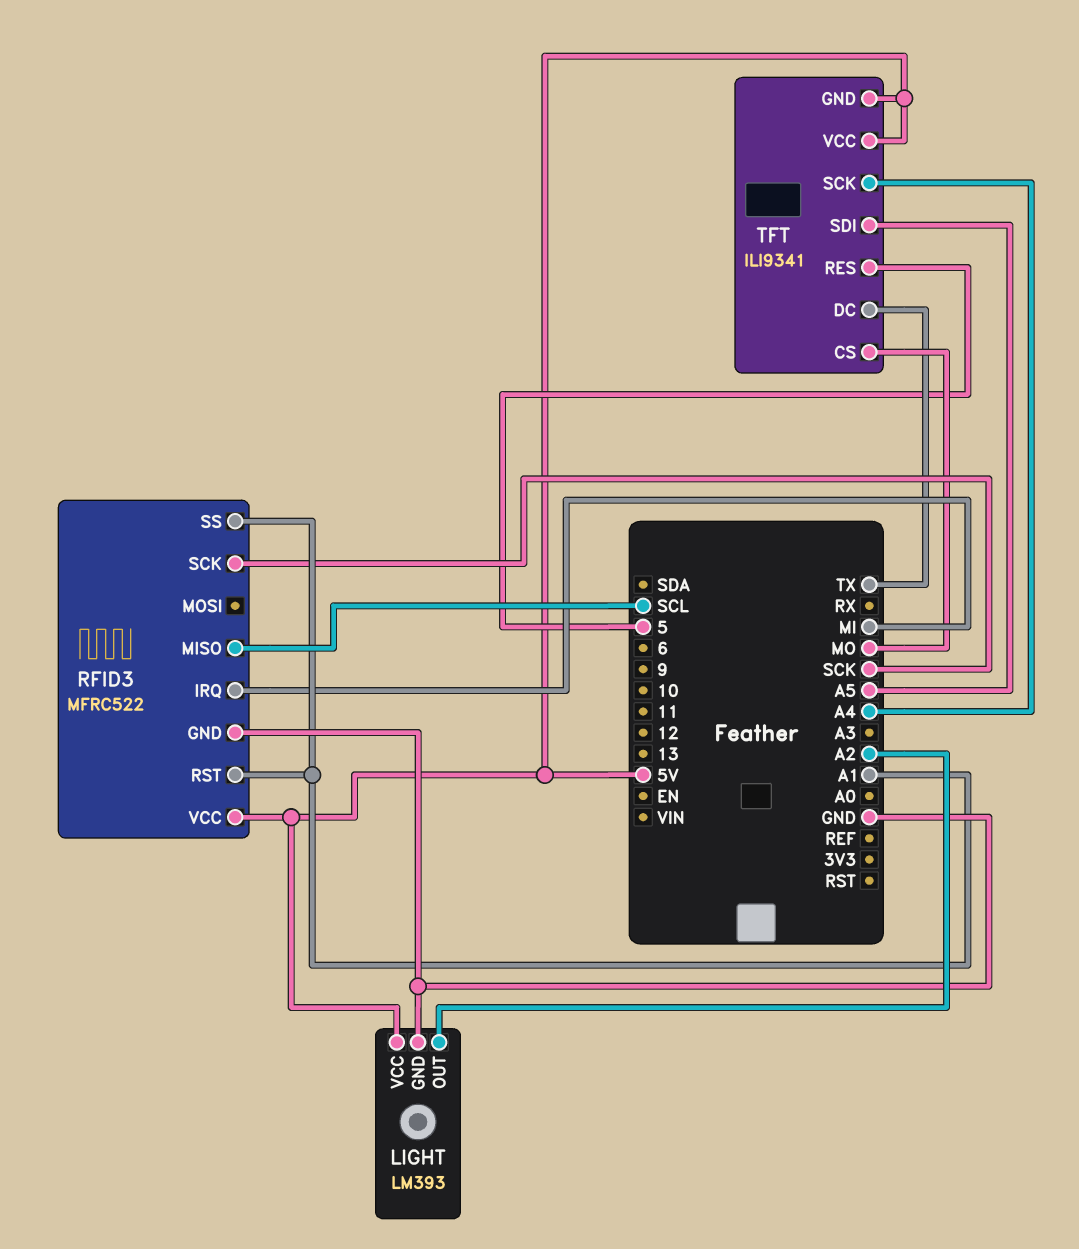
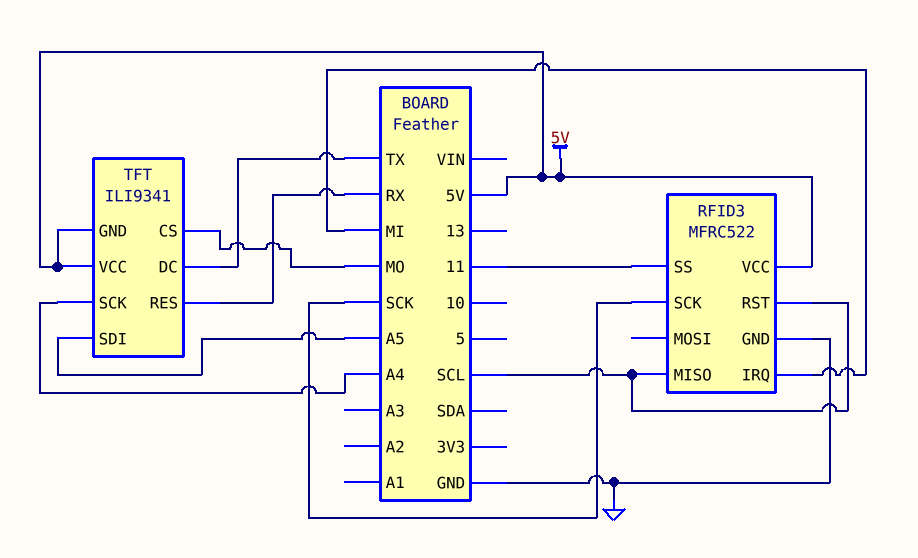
LIGHT: LM393 -> none
LIGHT pin GND: GND -> none
LIGHT pin OUT: A2 -> none
LIGHT pin VCC: 5V -> none
RFID3 pin RST: A1 -> SCL
RFID3 pin SS: A1 -> 11
TFT pin RES: 5 -> RX

